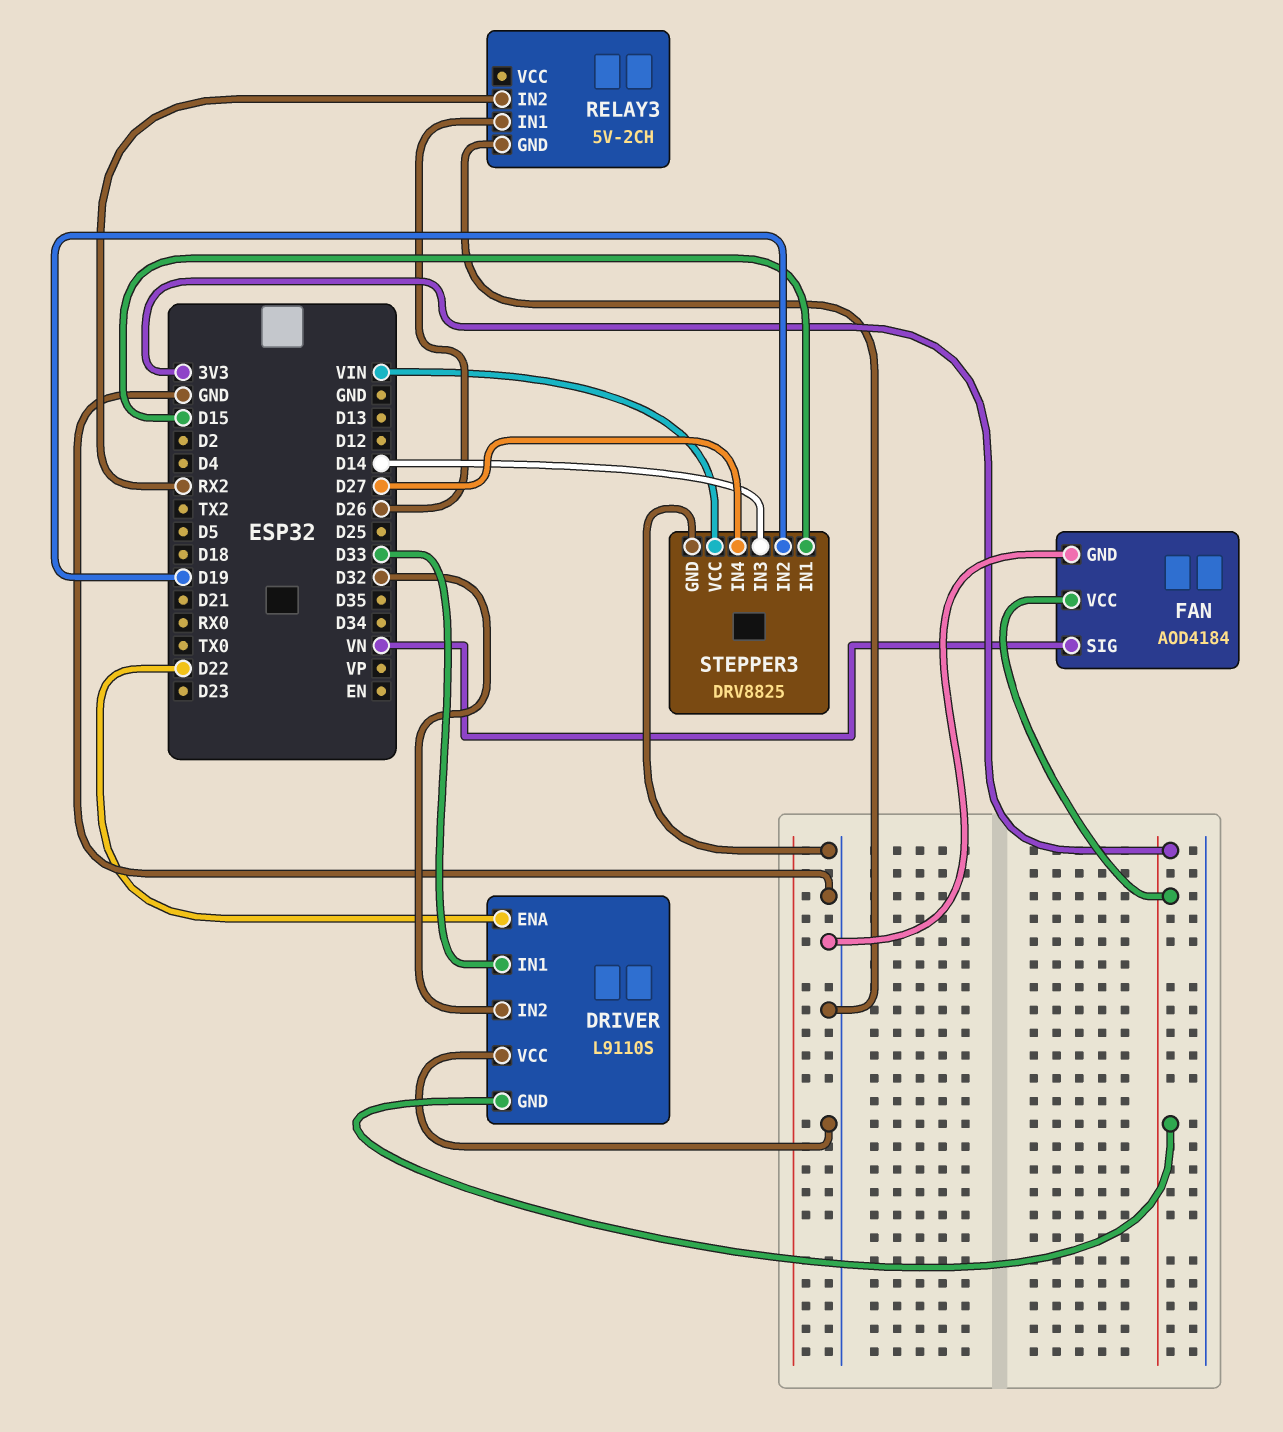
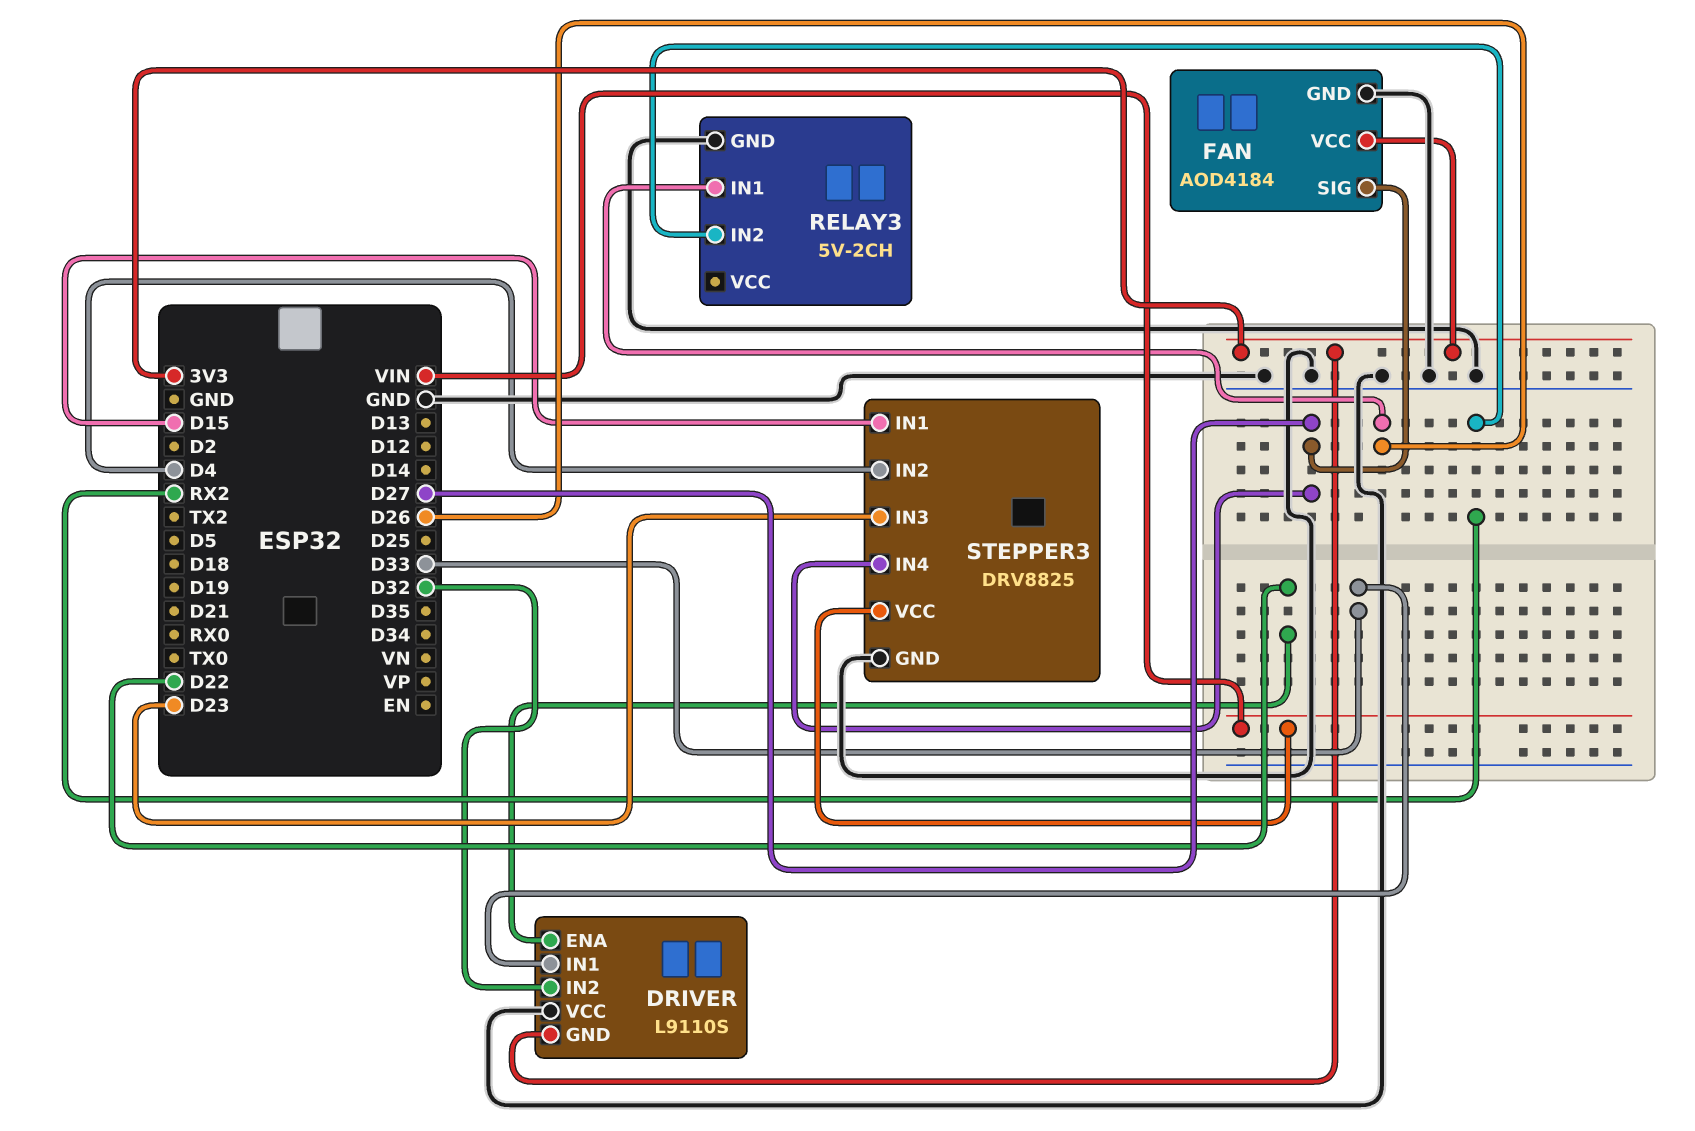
FAN pin SIG: VN -> D27
STEPPER3 pin IN2: D19 -> D4
STEPPER3 pin IN3: D14 -> D23

